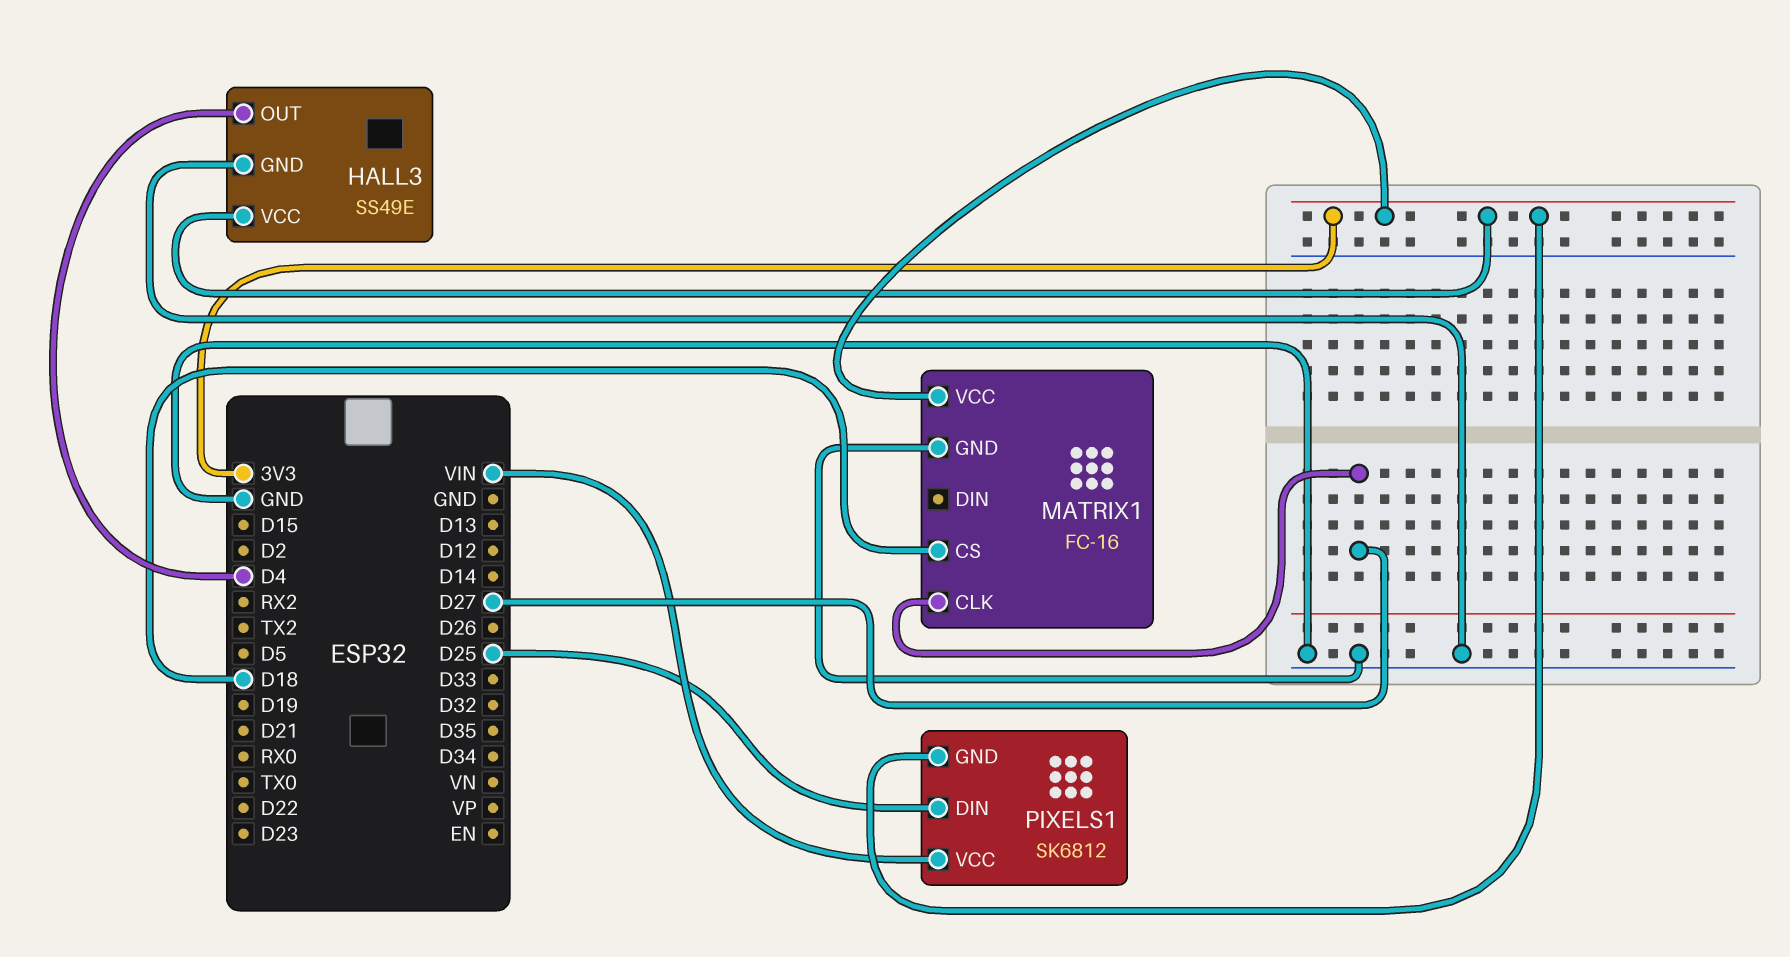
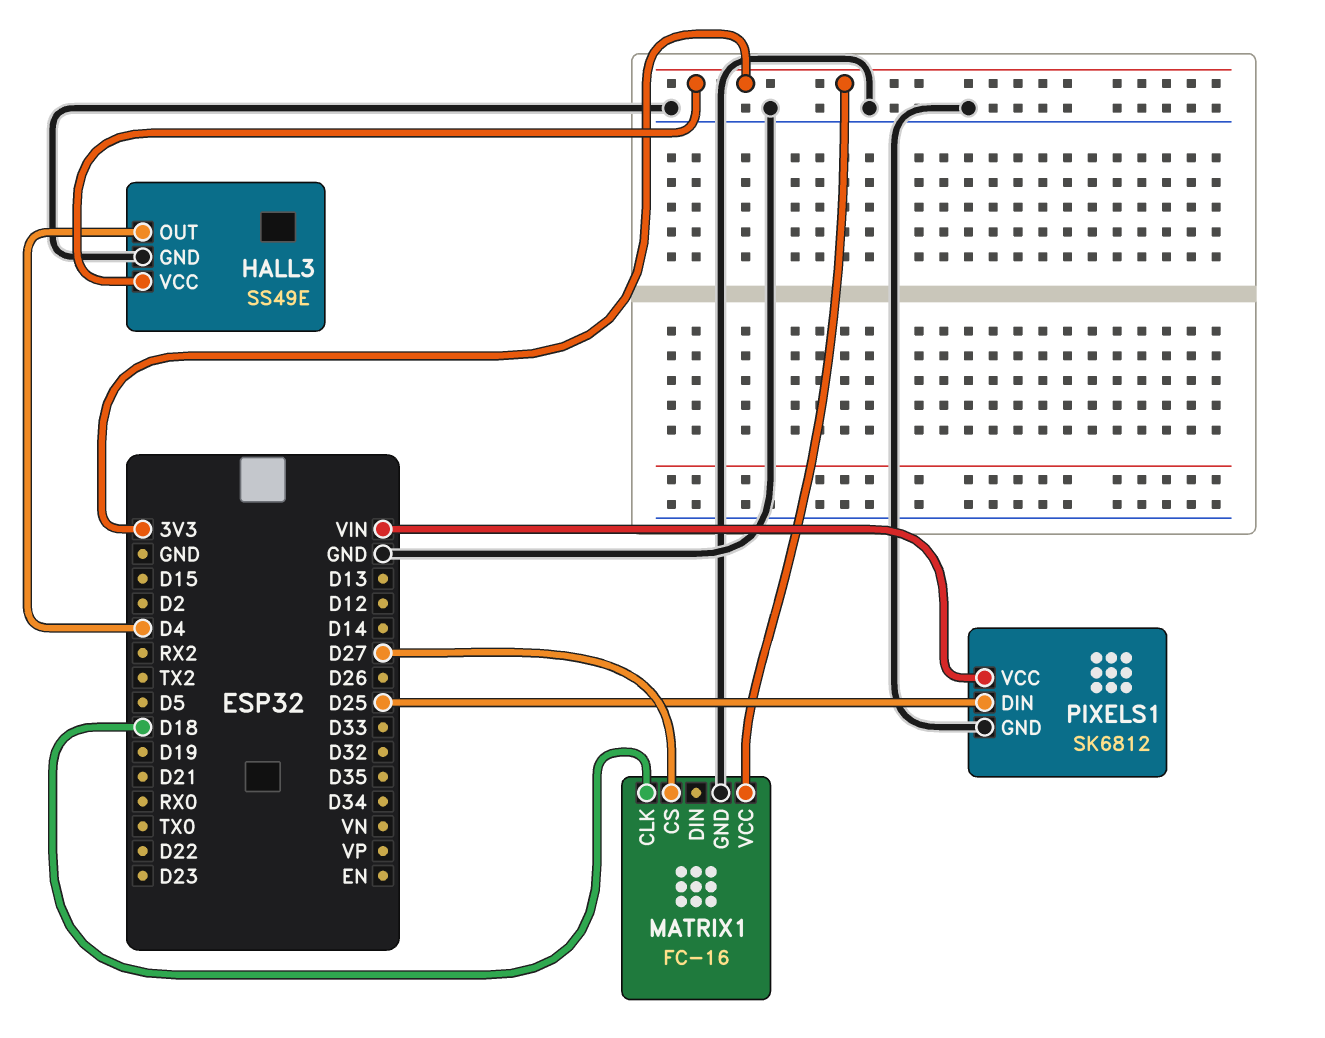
MATRIX1 pin CLK: D27 -> D18
MATRIX1 pin CS: D18 -> D27
PIXELS1 pin GND: 3V3 -> GND

